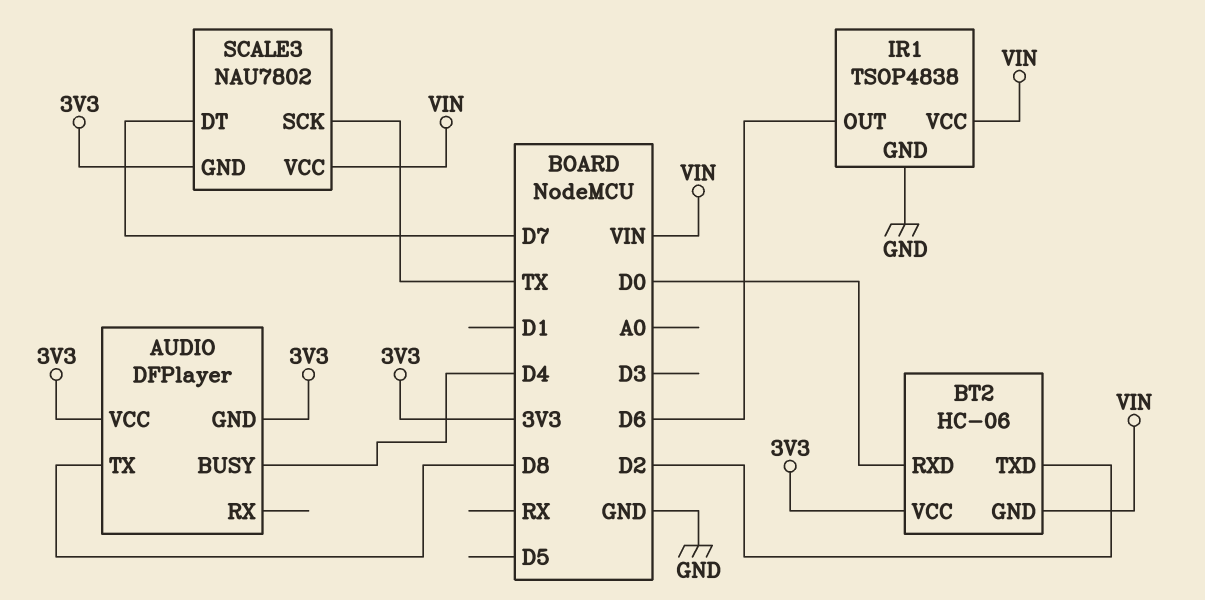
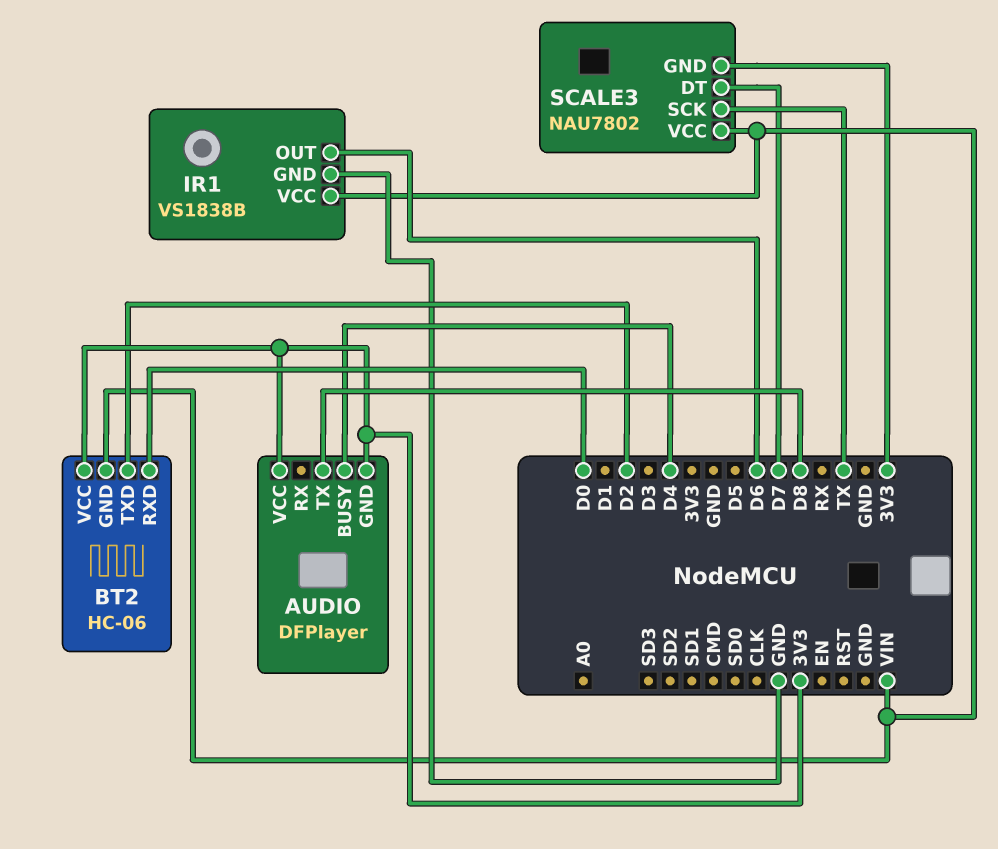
IR1: TSOP4838 -> VS1838B

